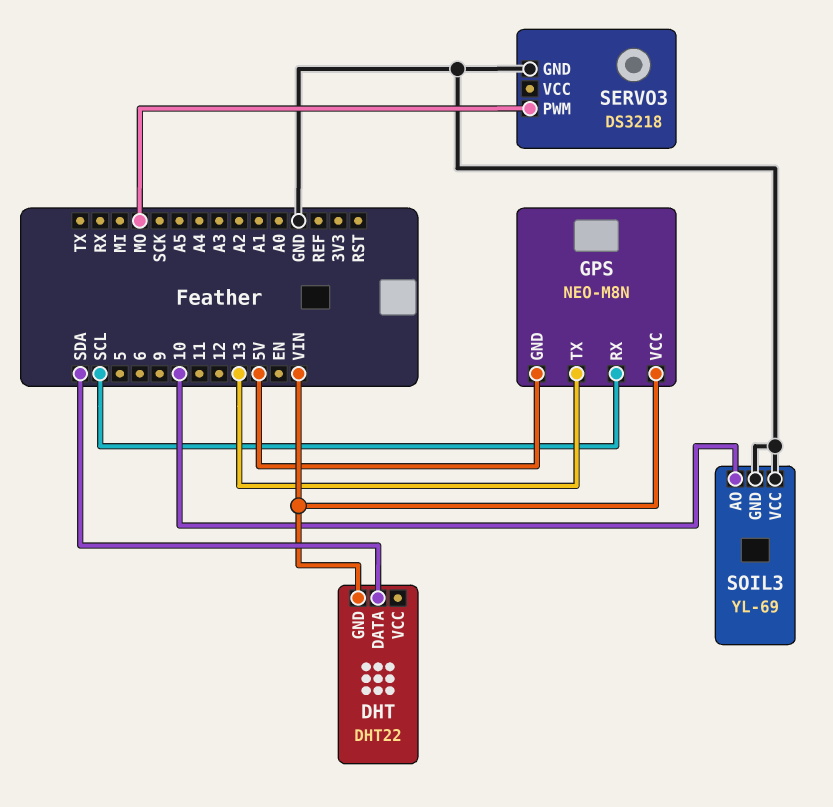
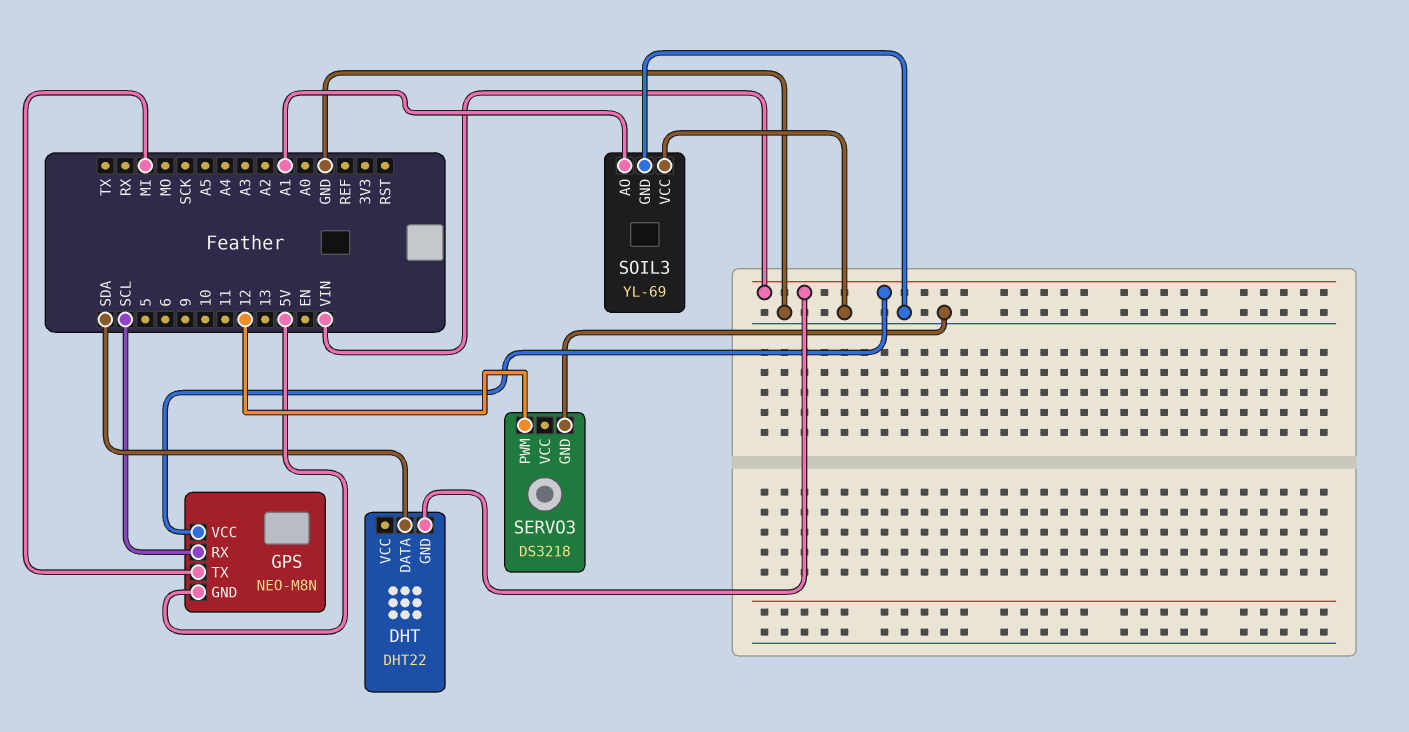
GPS pin TX: 13 -> MI
SERVO3 pin PWM: MO -> 12
SOIL3 pin AO: 10 -> A1

